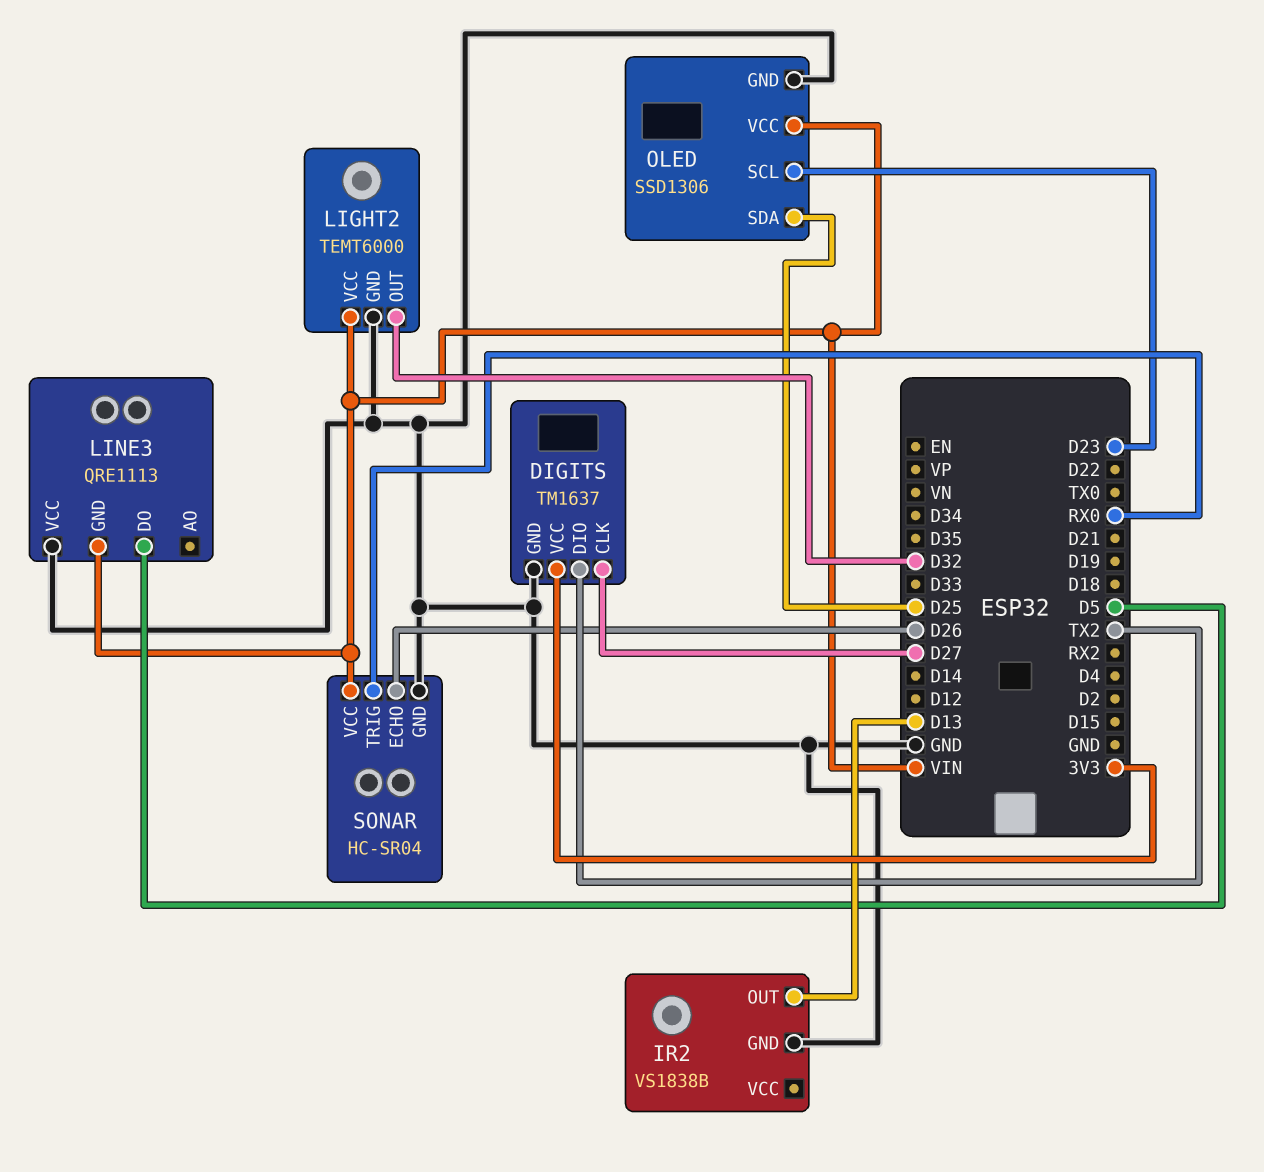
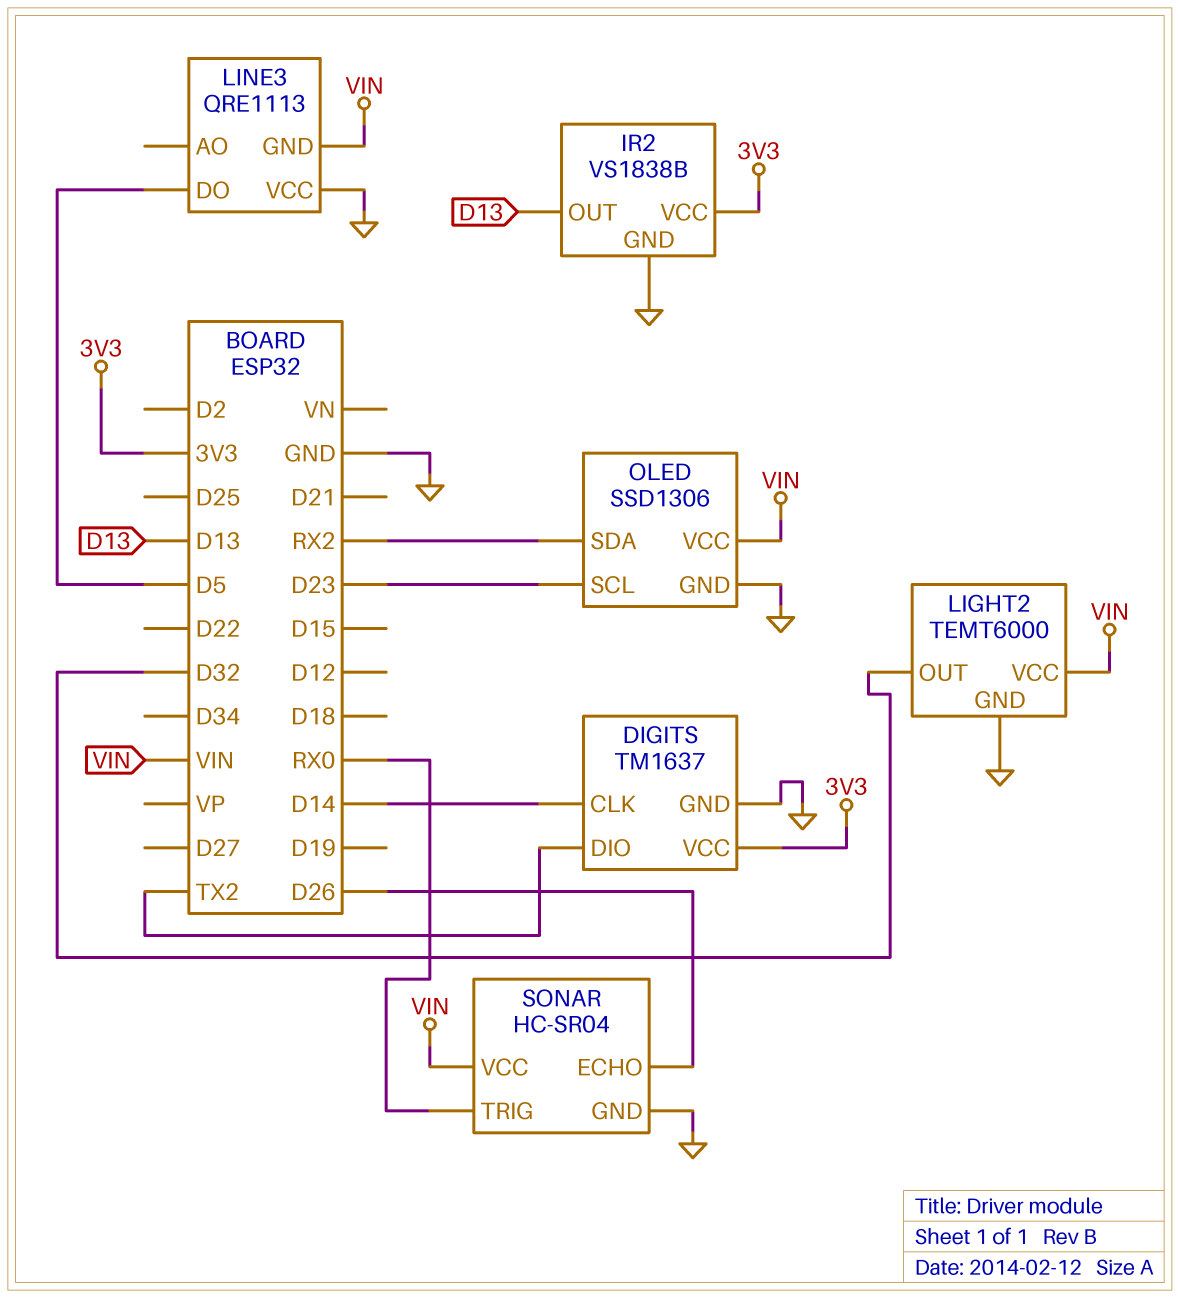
DIGITS pin CLK: D27 -> D14
IR2 pin VCC: none -> 3V3
OLED pin SDA: D25 -> RX2

